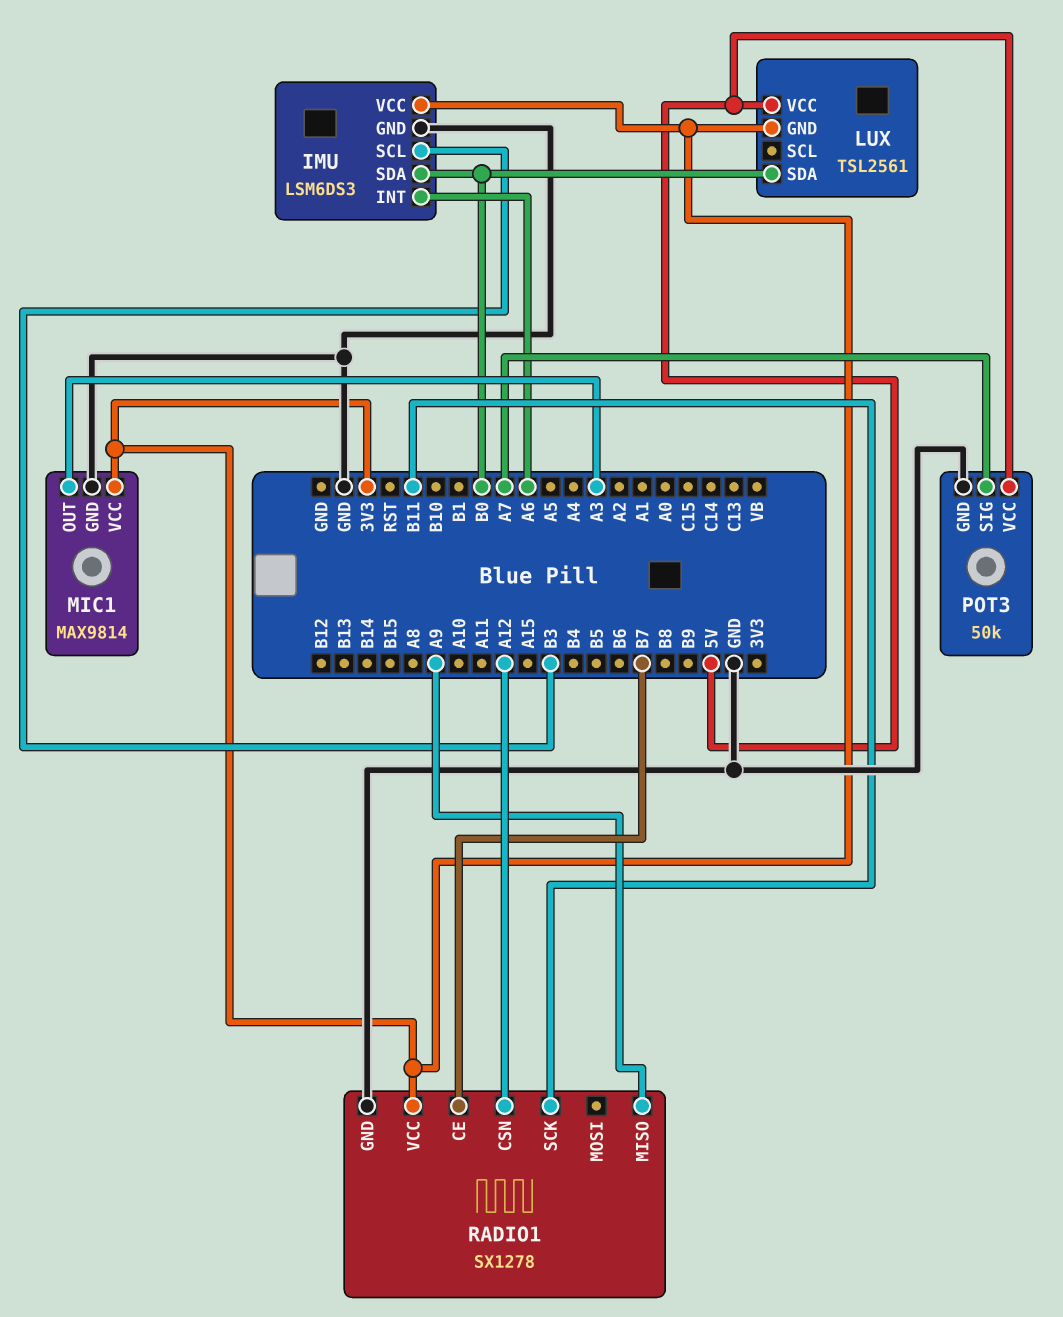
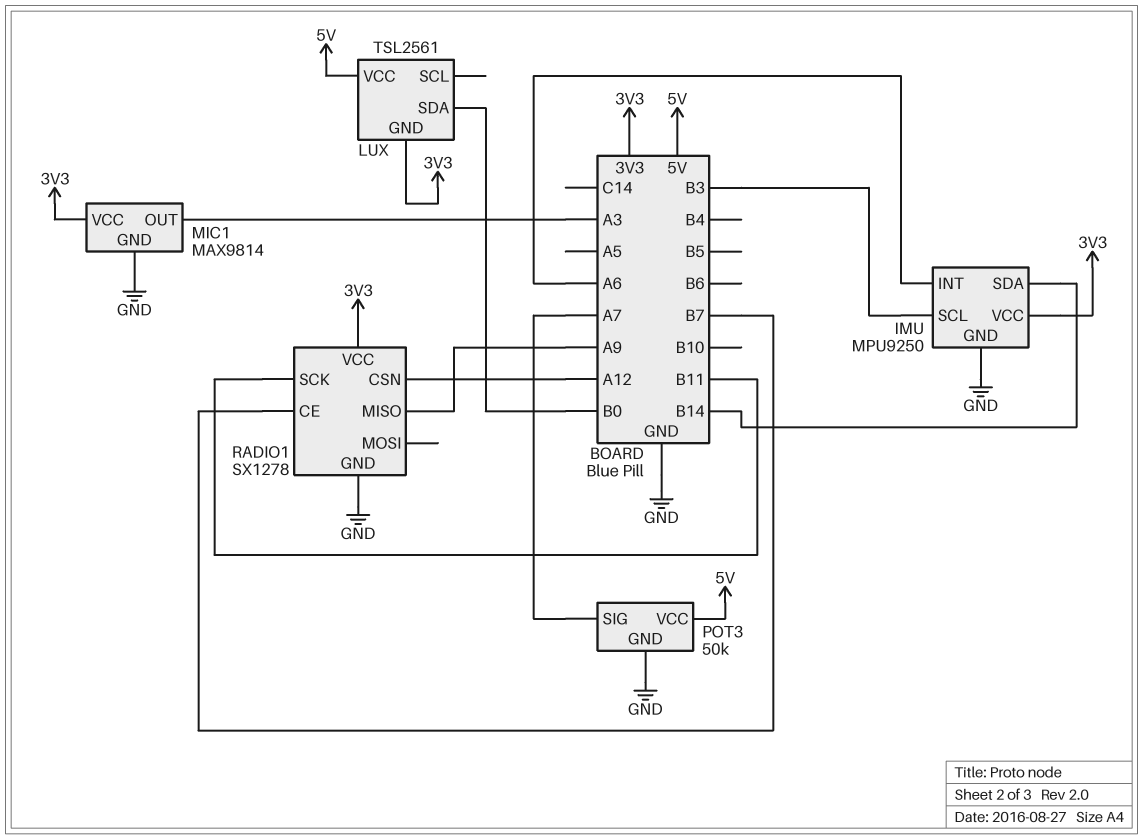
IMU: LSM6DS3 -> MPU9250
IMU pin SDA: B0 -> B14

